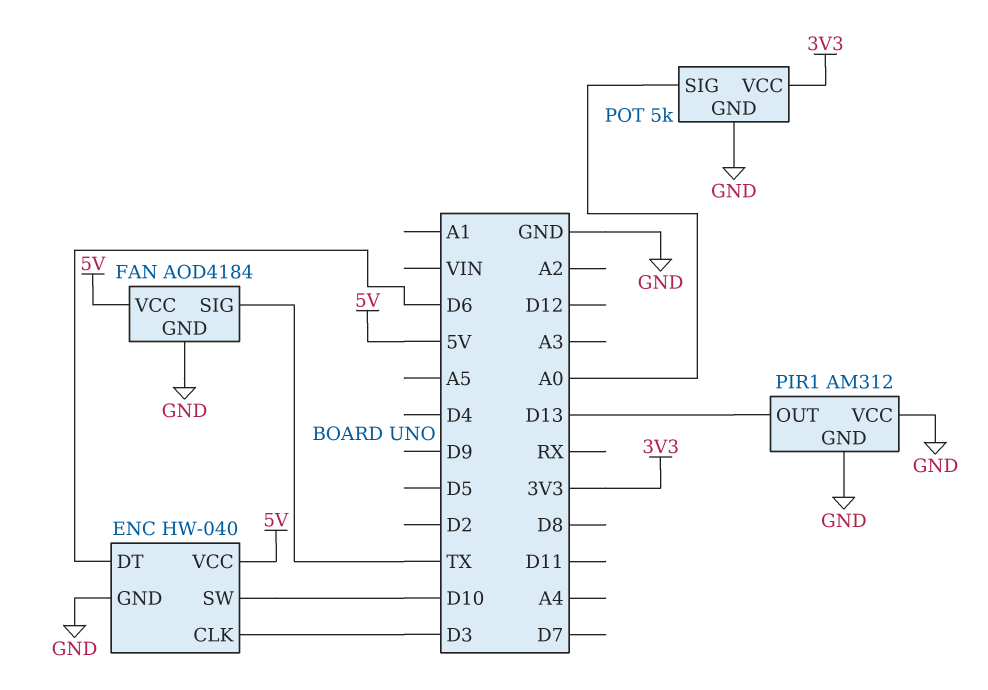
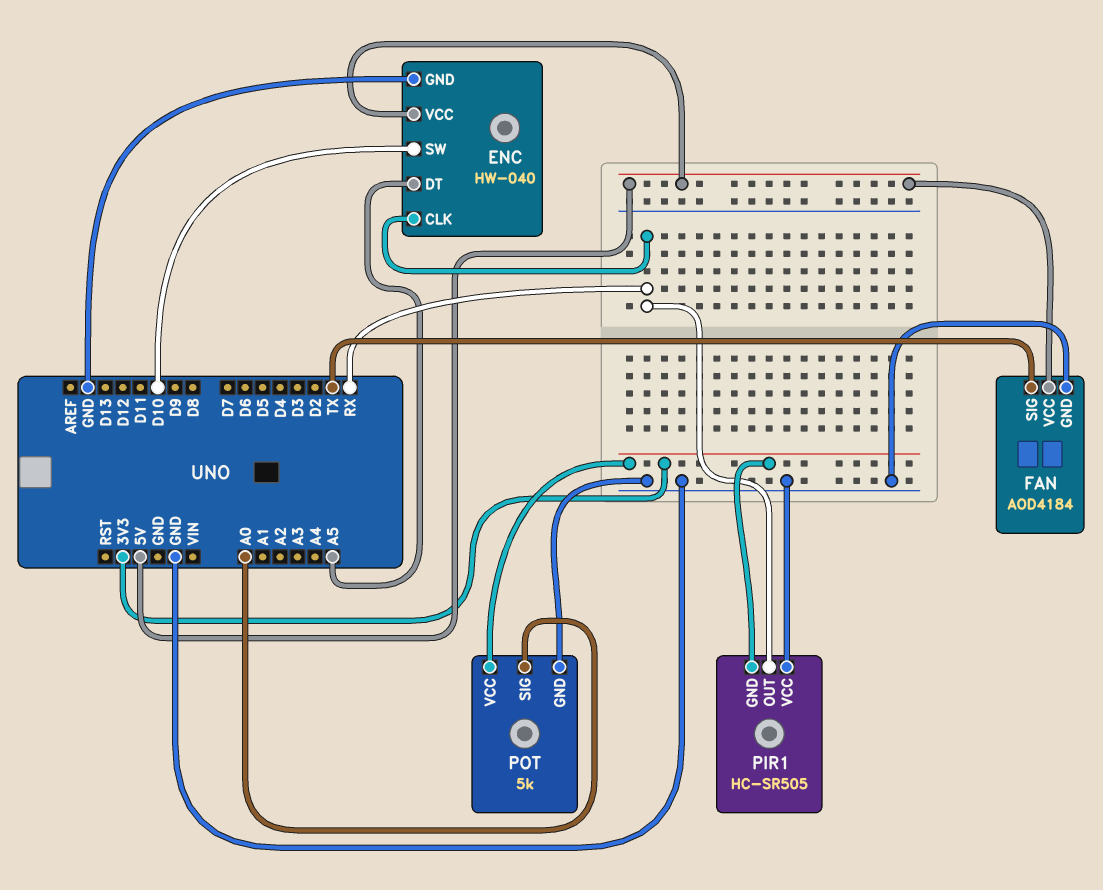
ENC pin CLK: D3 -> RX
ENC pin DT: D6 -> A5
PIR1: AM312 -> HC-SR505
PIR1 pin GND: GND -> 3V3
PIR1 pin OUT: D13 -> RX

